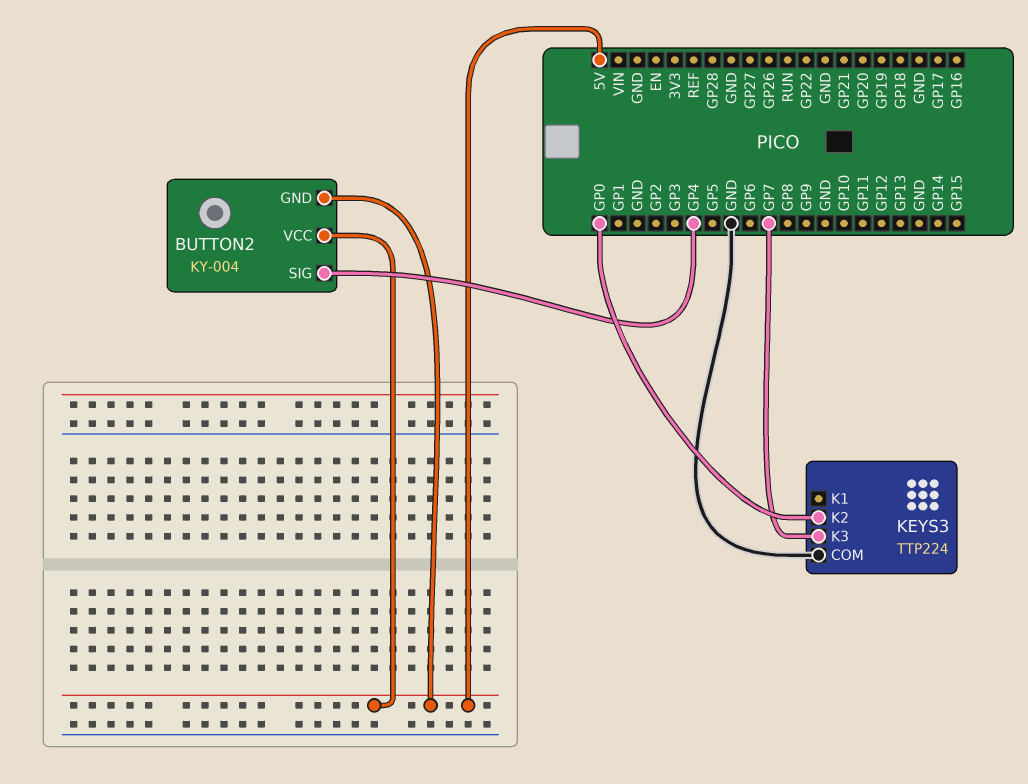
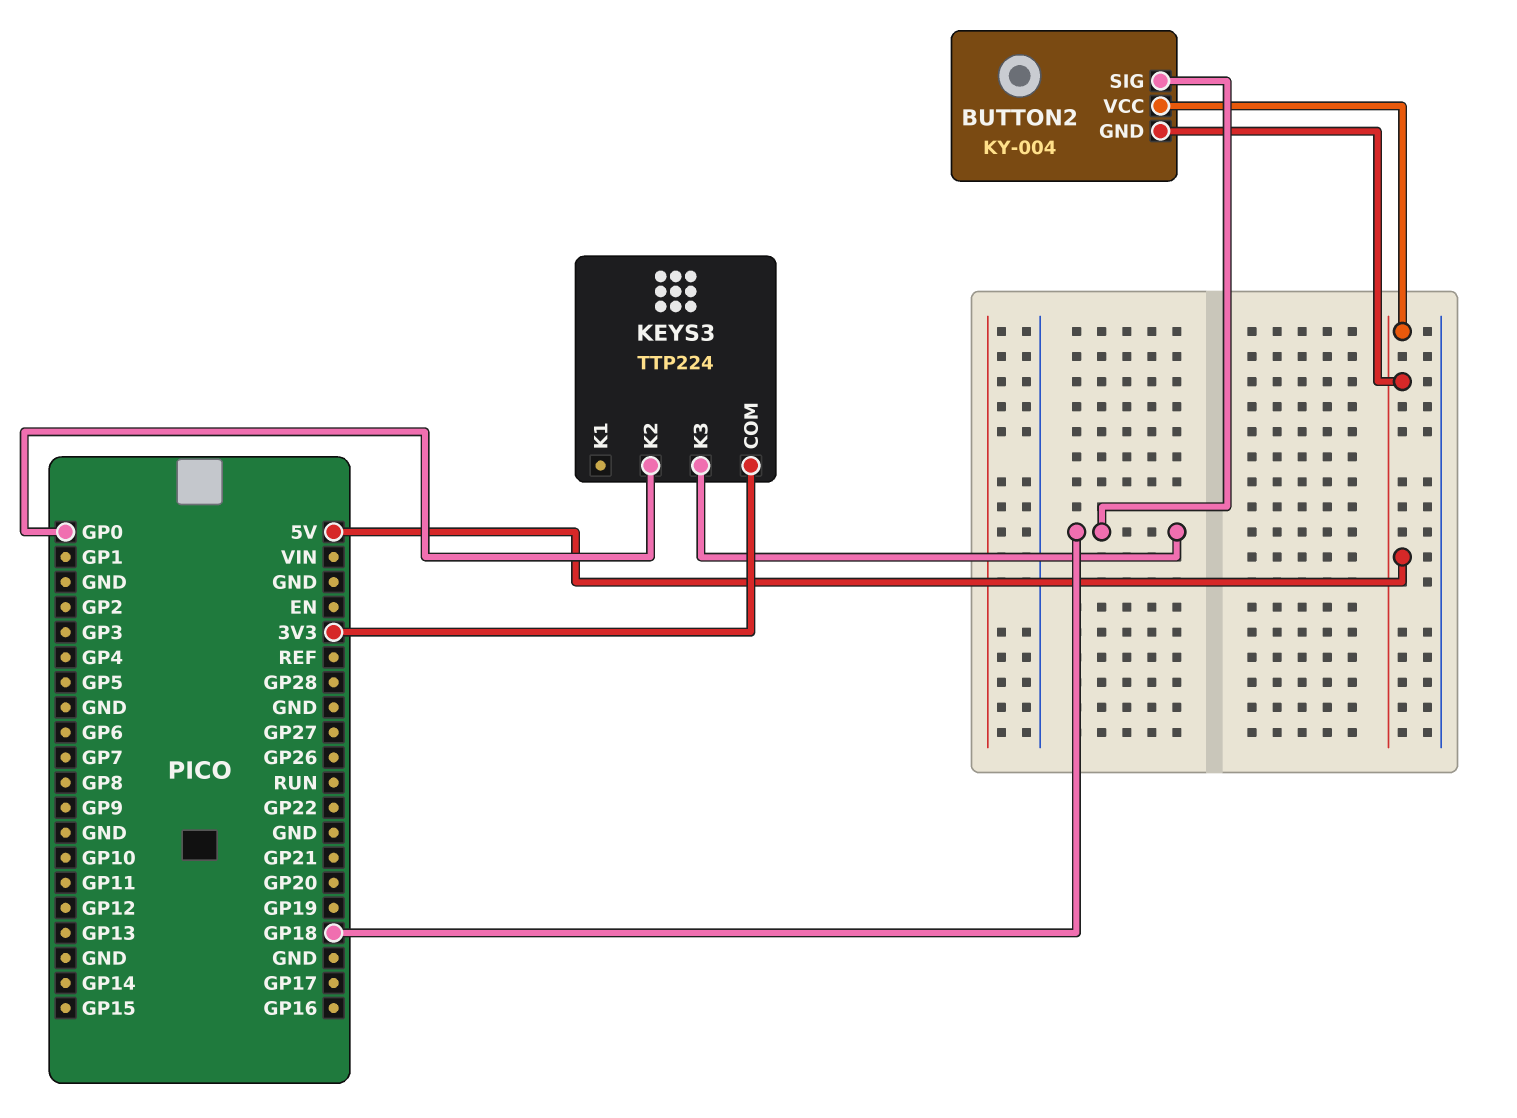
BUTTON2 pin SIG: GP4 -> GP18
KEYS3 pin COM: GND -> 3V3
KEYS3 pin K3: GP7 -> GP18

